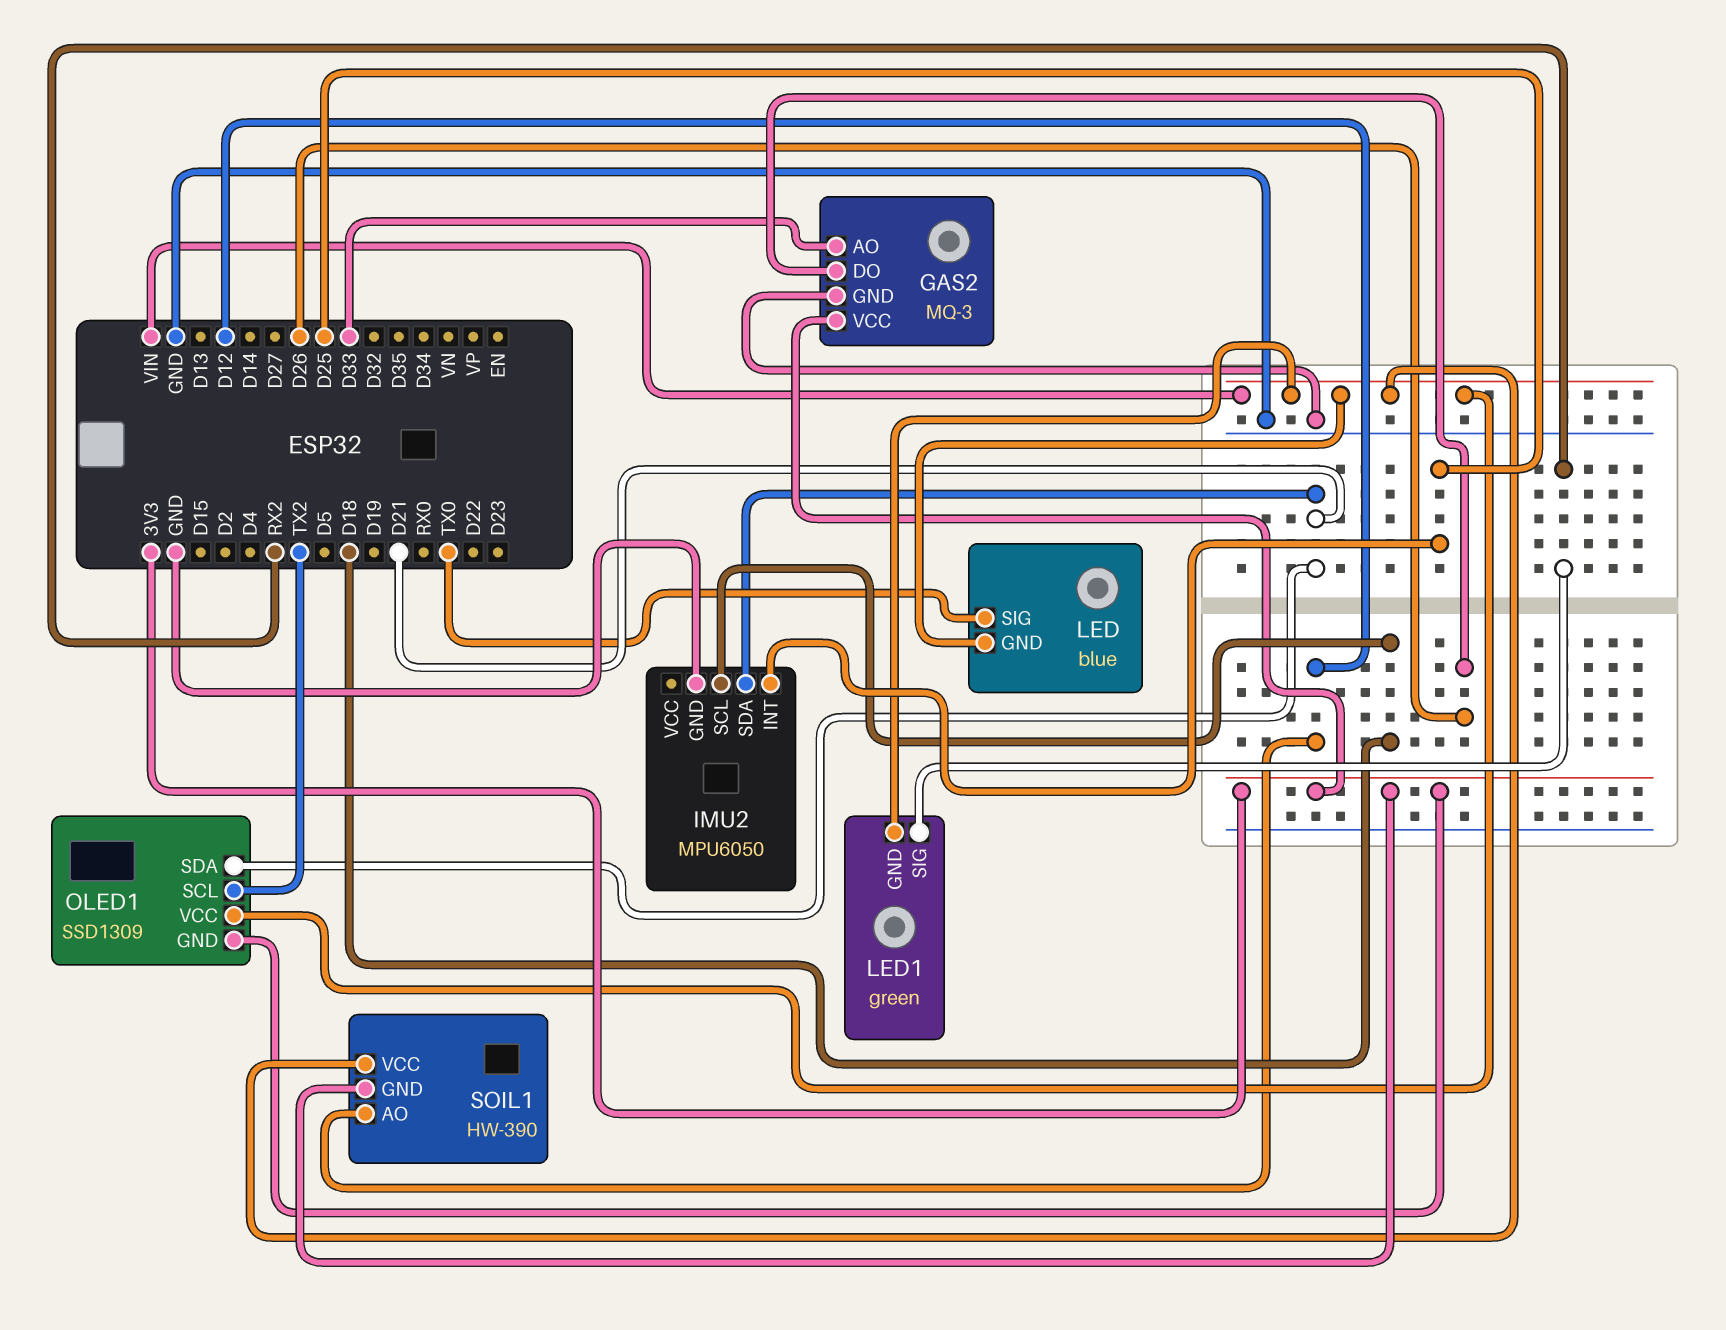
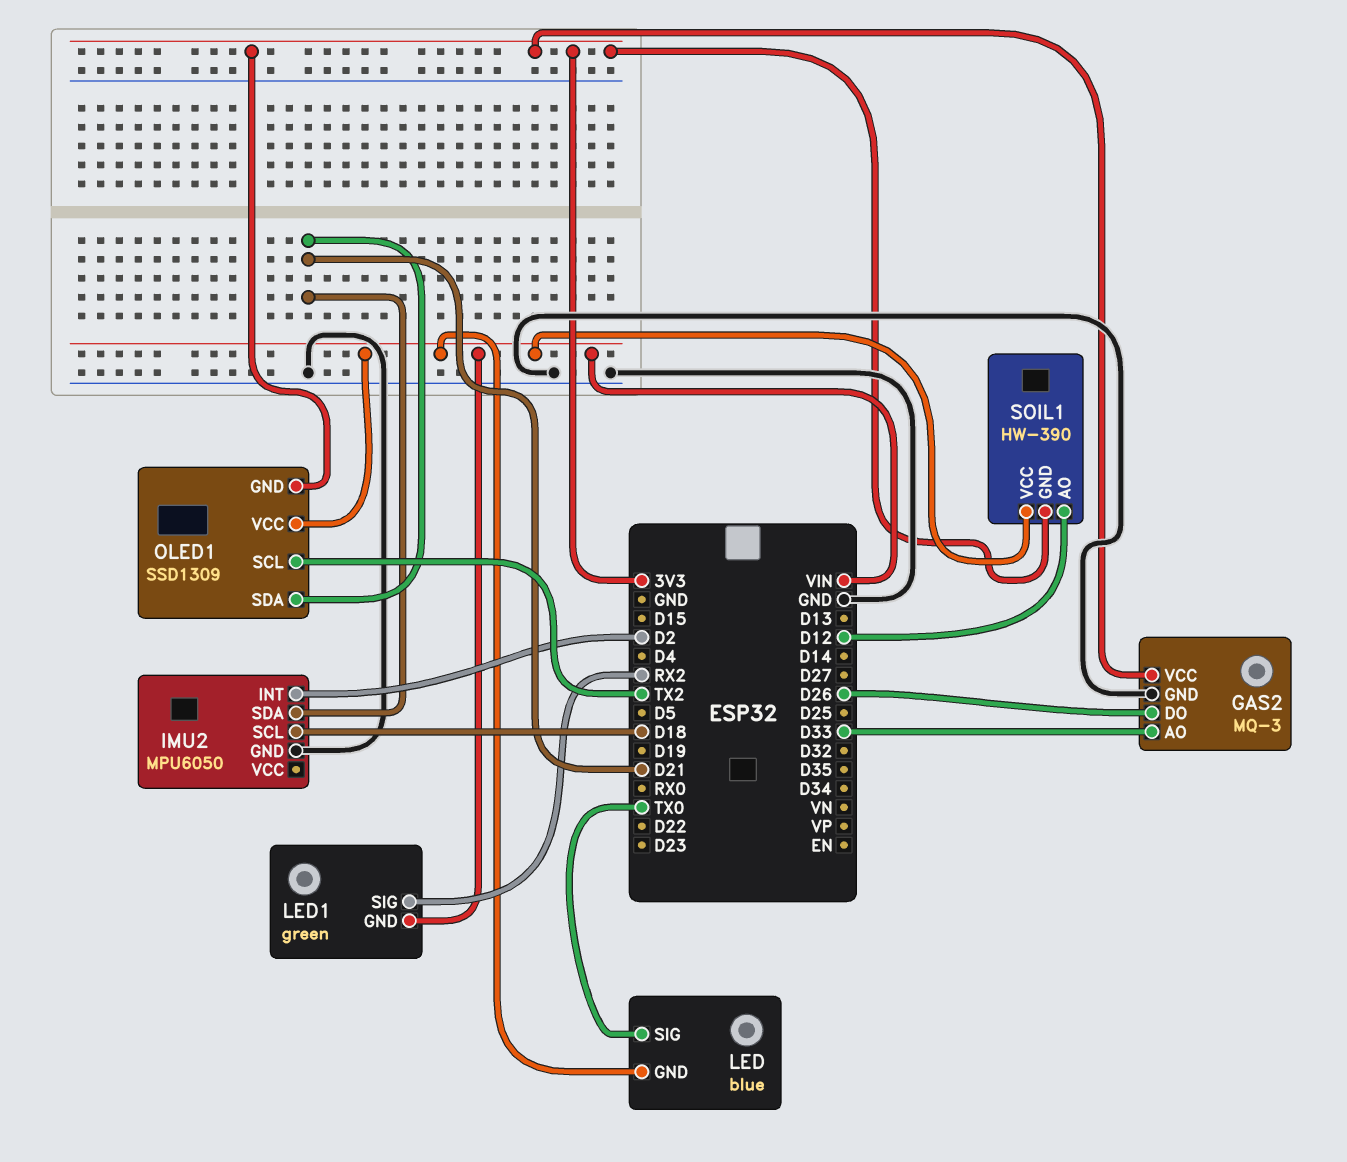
IMU2 pin INT: D25 -> D2

